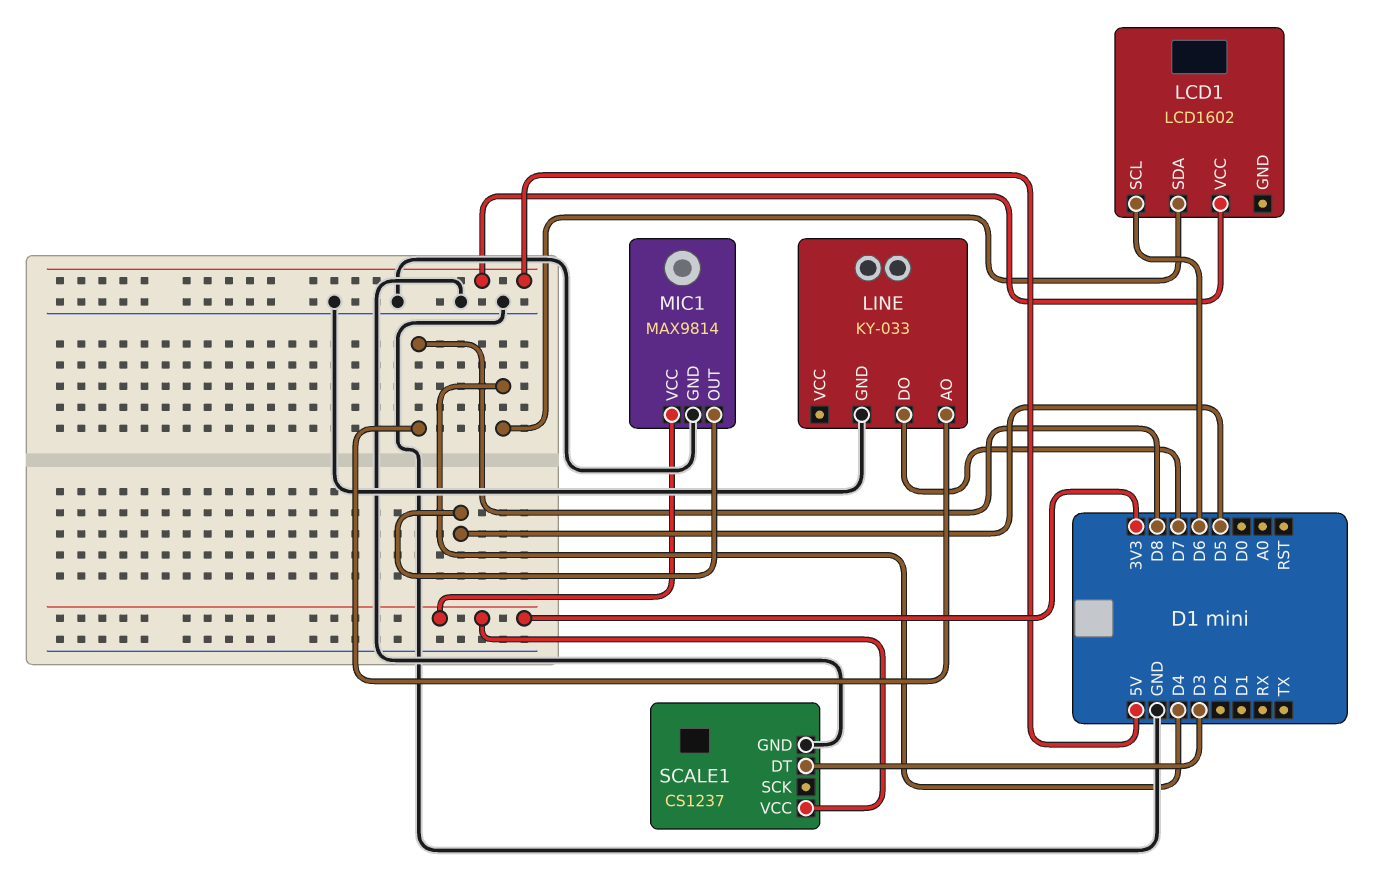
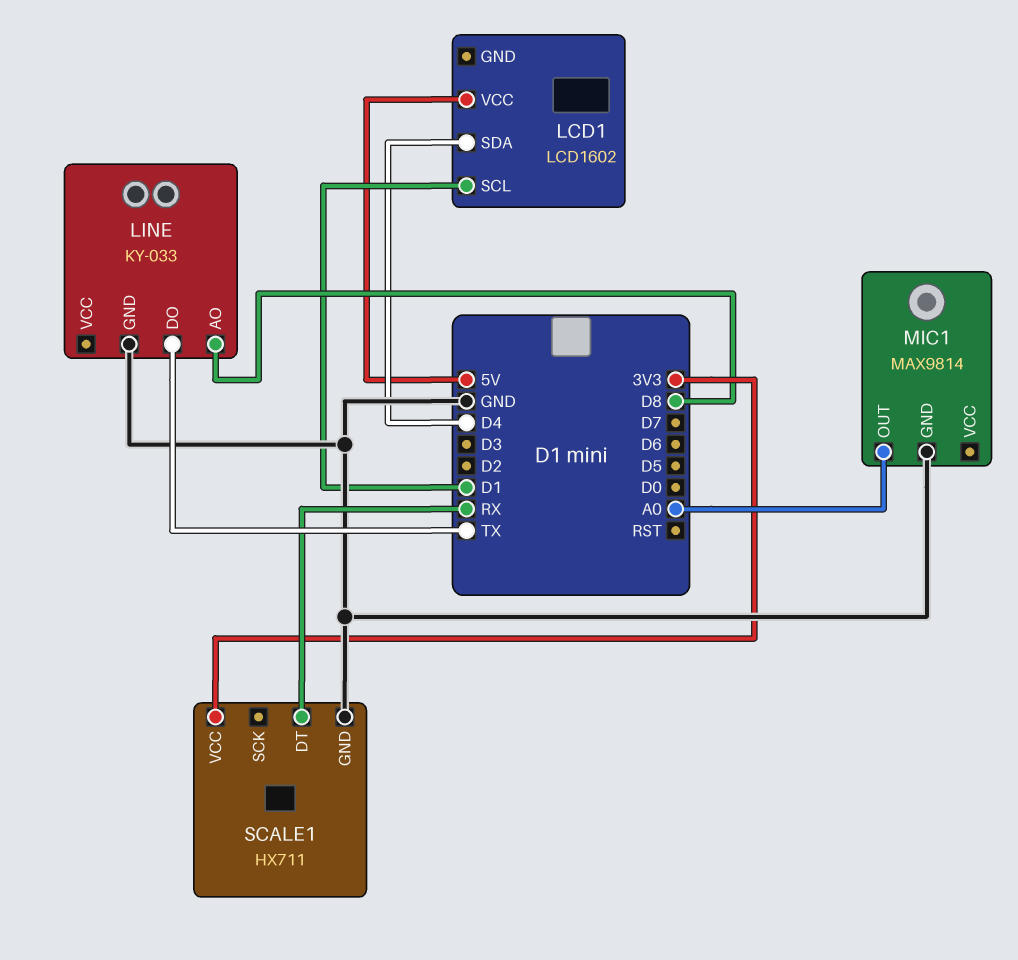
LCD1 pin SCL: D6 -> D1
LINE pin DO: D7 -> TX
MIC1 pin OUT: D5 -> A0
MIC1 pin VCC: 3V3 -> none
SCALE1: CS1237 -> HX711
SCALE1 pin DT: D3 -> RX

